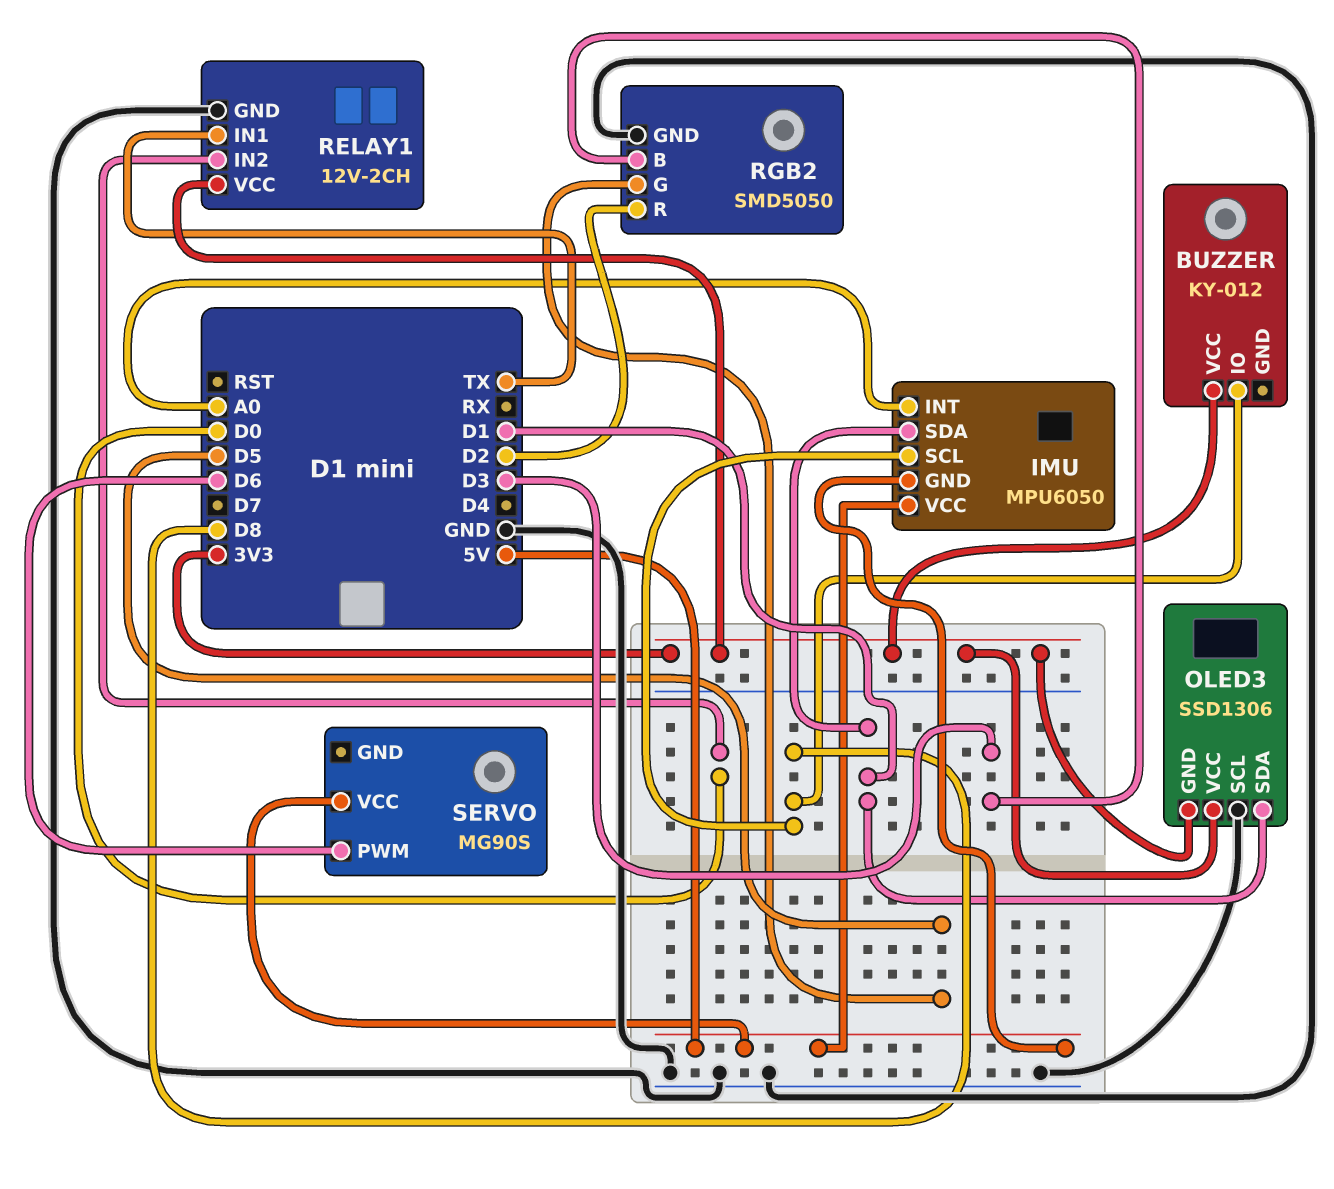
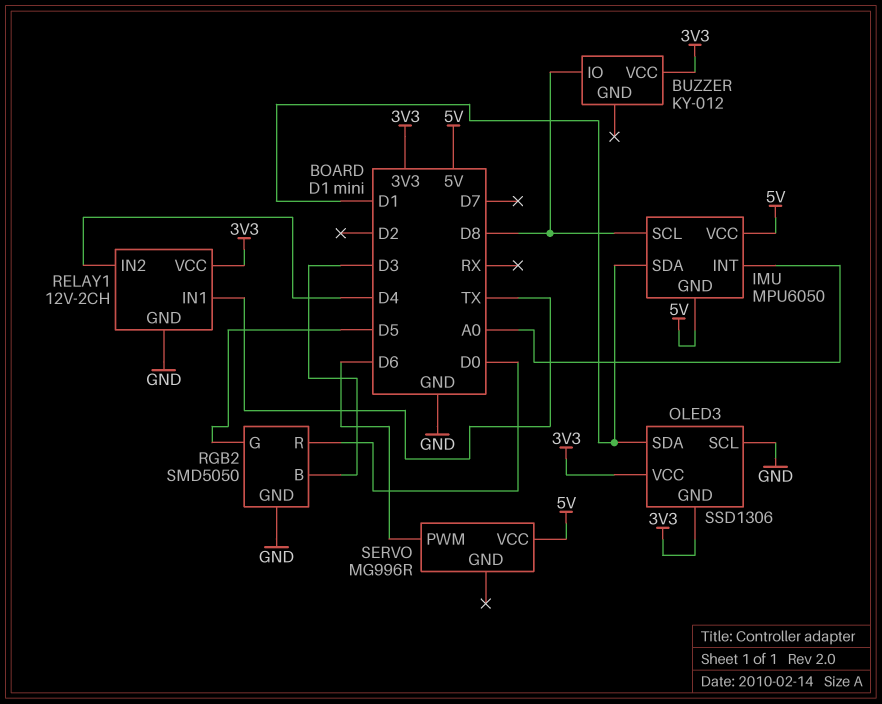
RELAY1 pin IN2: D0 -> D4
RGB2 pin R: D2 -> D0
SERVO: MG90S -> MG996R

